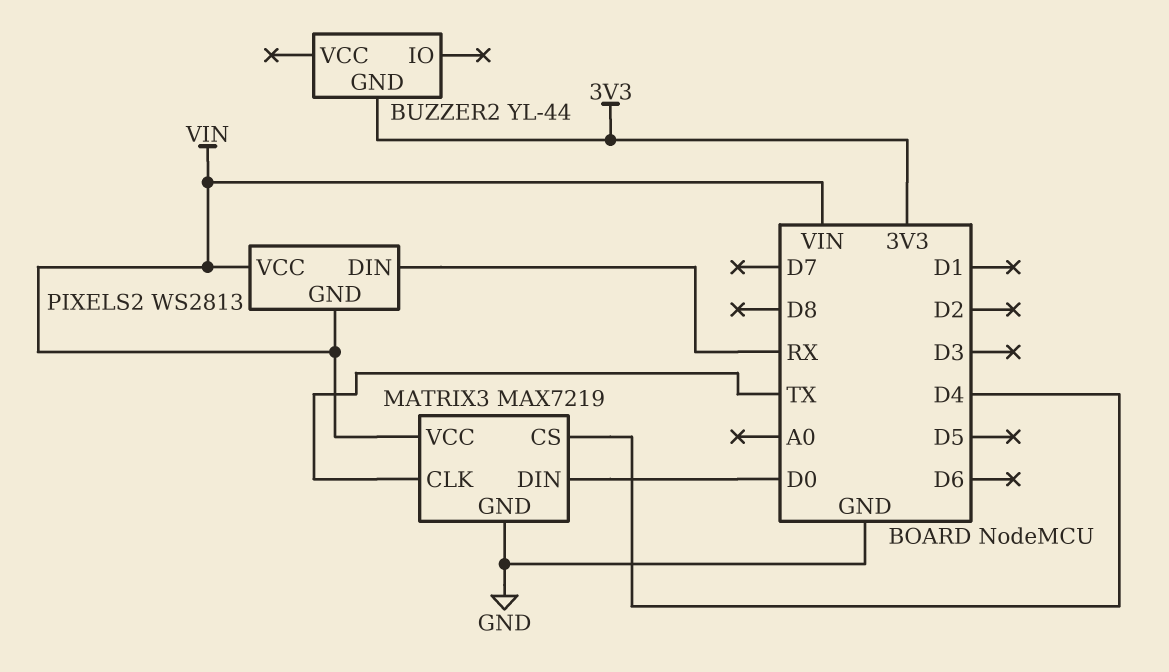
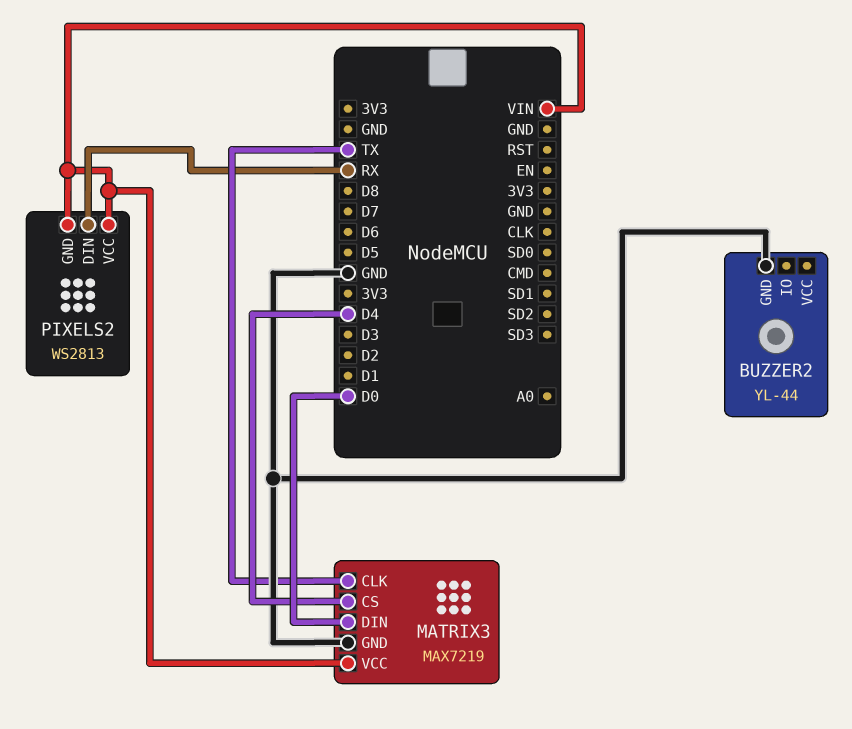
BUZZER2 pin GND: 3V3 -> GND

